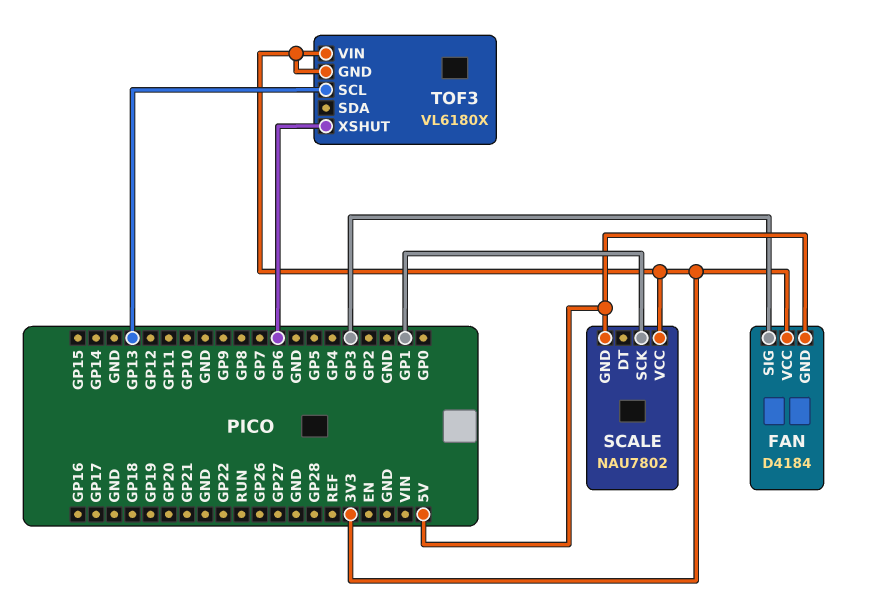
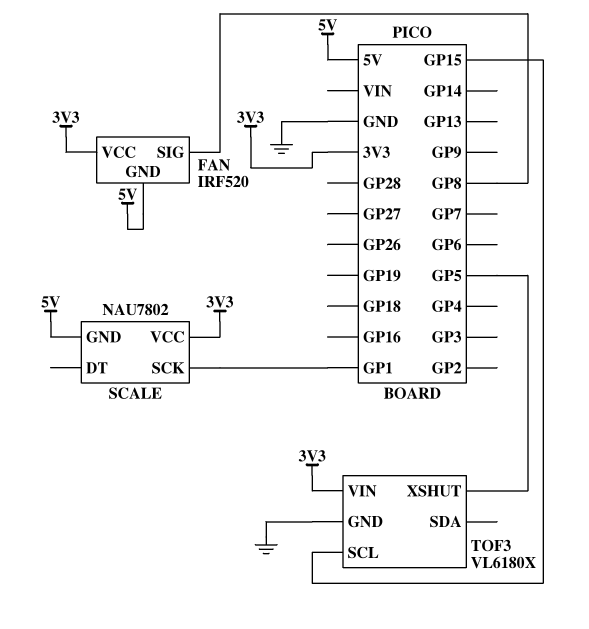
FAN: D4184 -> IRF520
FAN pin SIG: GP3 -> GP8
TOF3 pin GND: 3V3 -> GND
TOF3 pin SCL: GP13 -> GP15
TOF3 pin XSHUT: GP6 -> GP5

